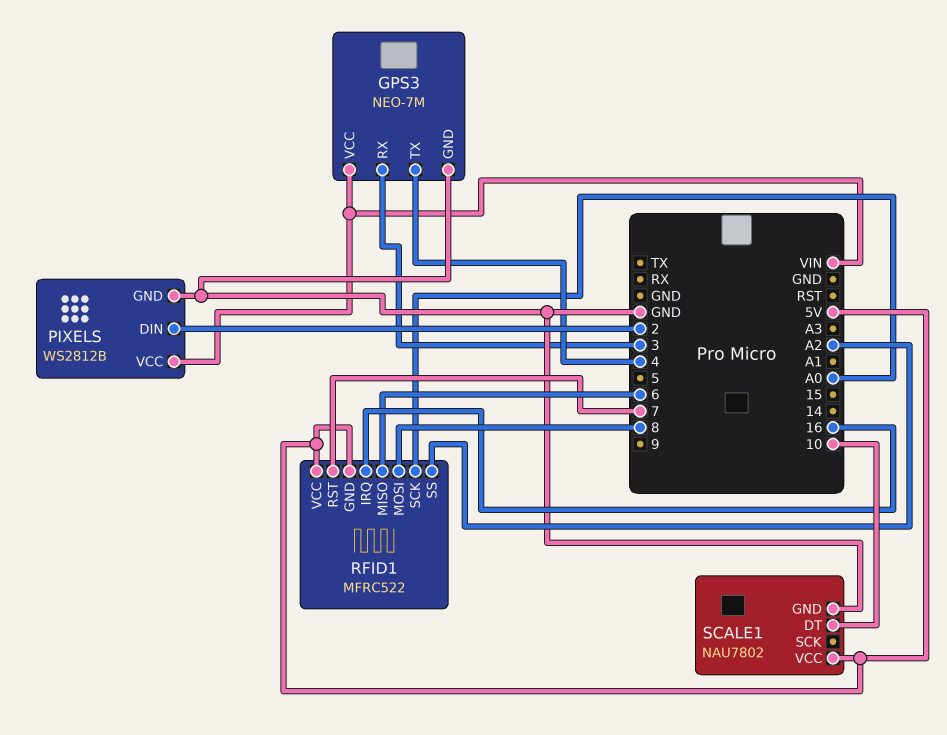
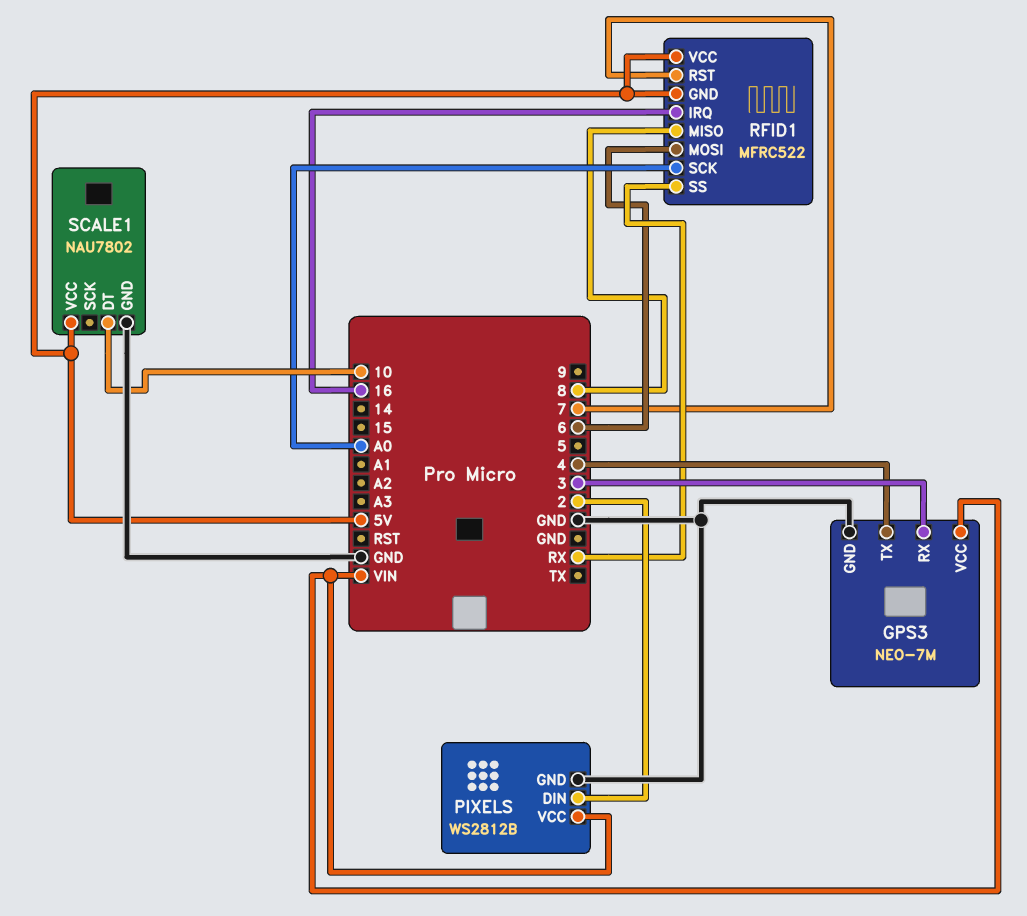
RFID1 pin MISO: 6 -> 8
RFID1 pin MOSI: 8 -> 6
RFID1 pin SS: A2 -> RX

